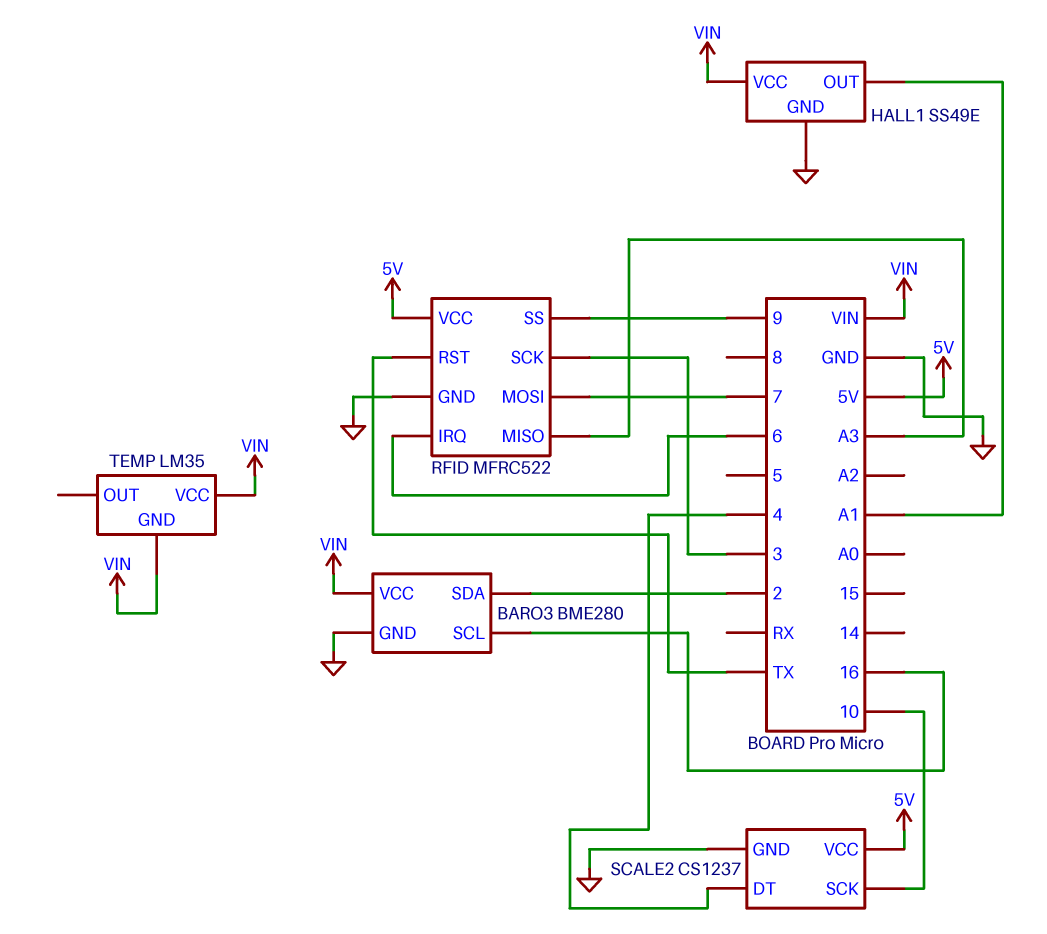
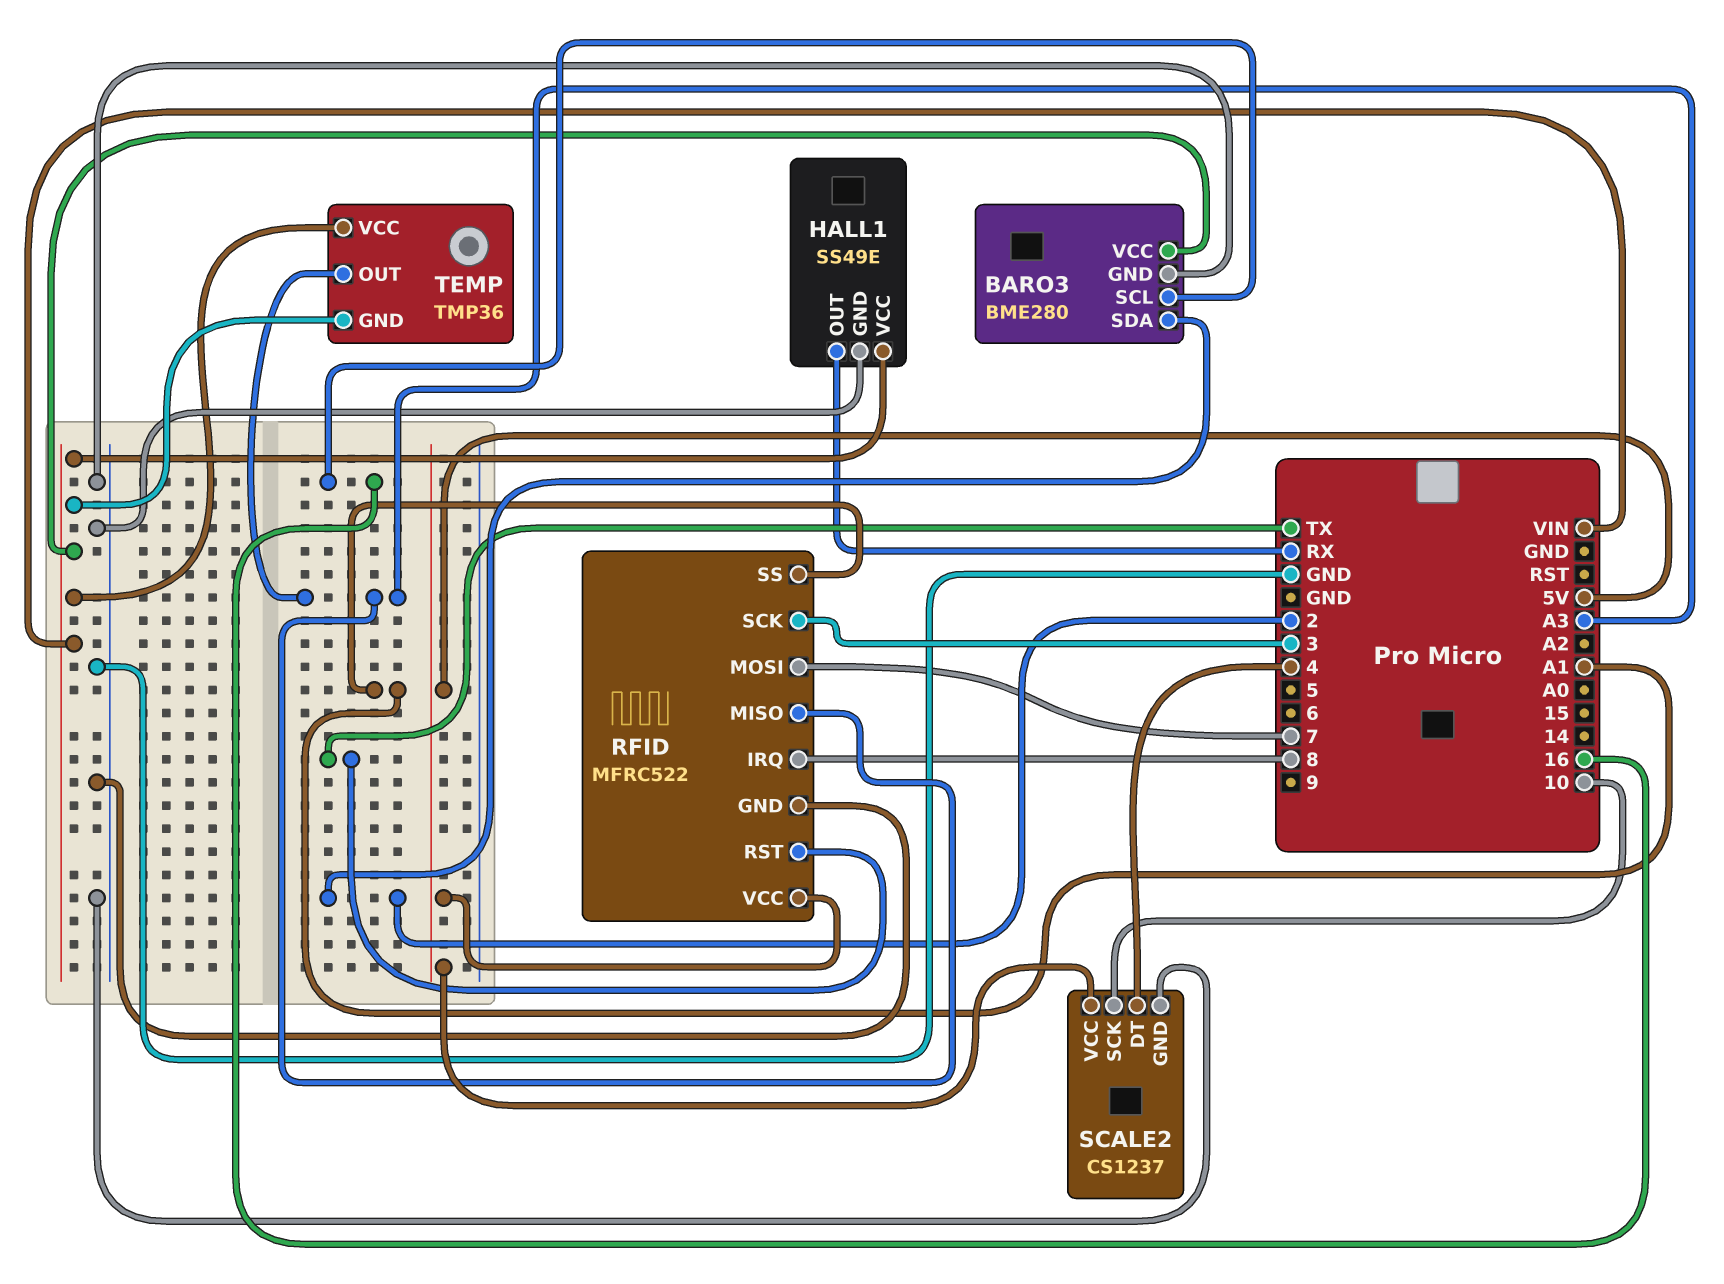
HALL1 pin OUT: A1 -> RX
RFID pin IRQ: 6 -> 8
RFID pin SS: 9 -> A1
TEMP: LM35 -> TMP36
TEMP pin OUT: none -> A3

